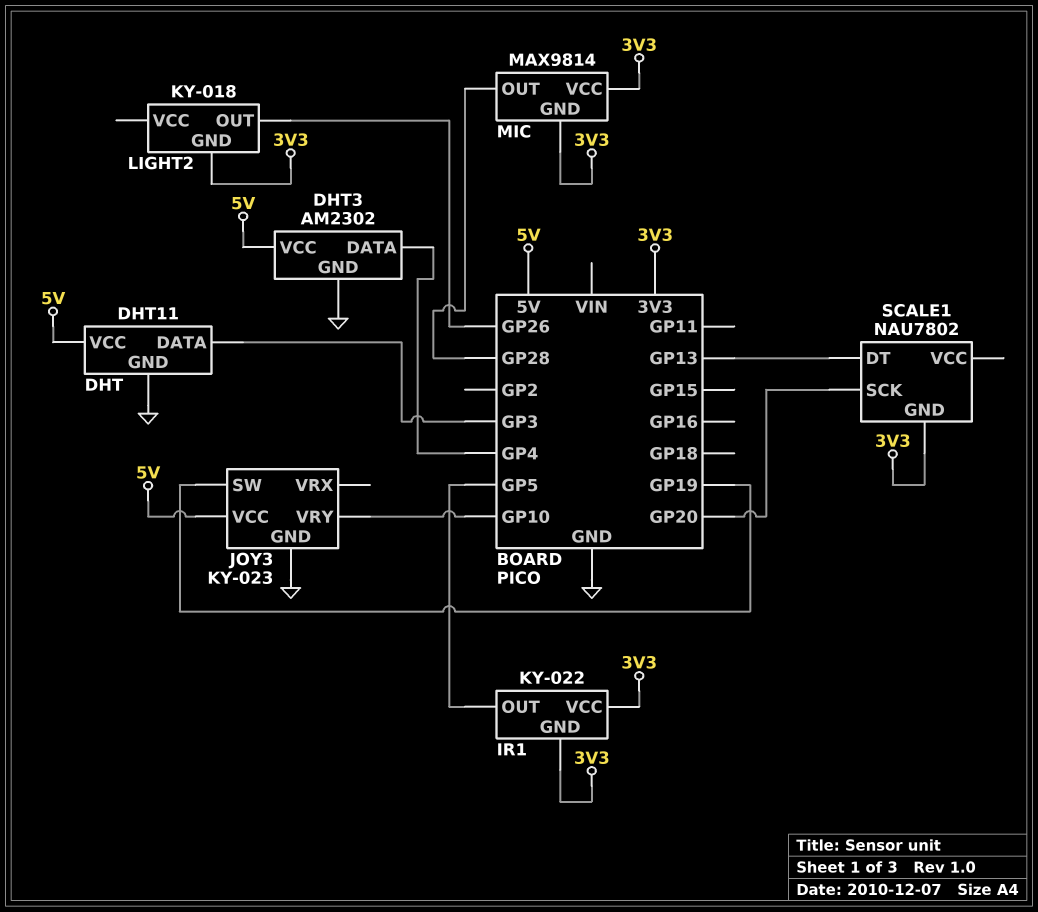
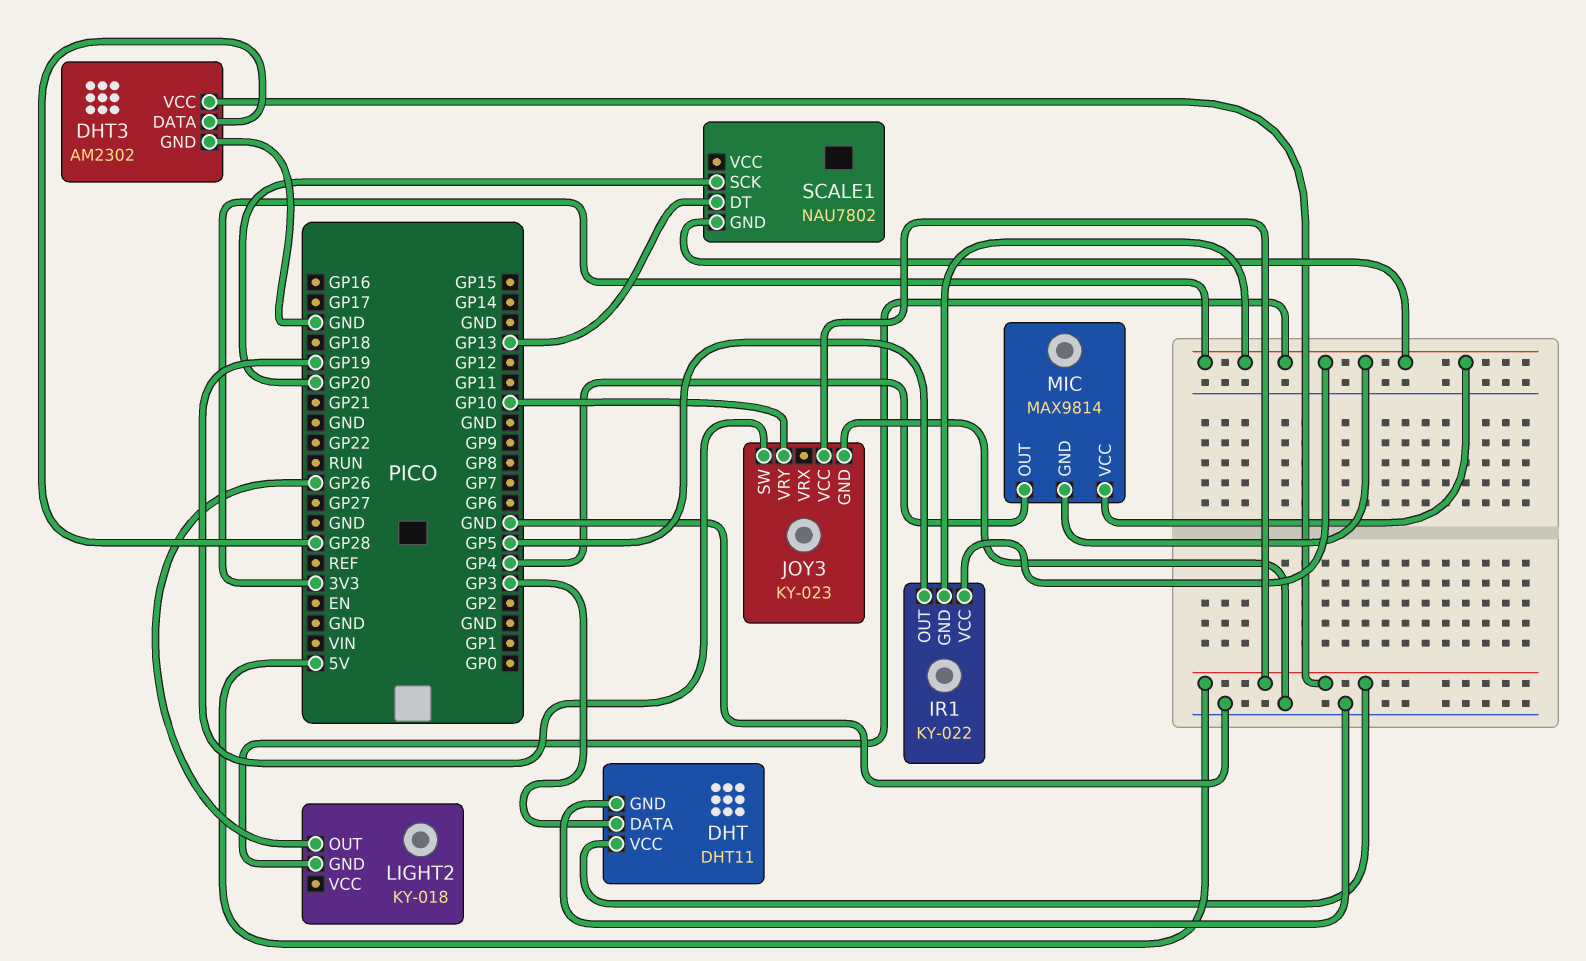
DHT3 pin DATA: GP4 -> GP28
MIC pin OUT: GP28 -> GP4

